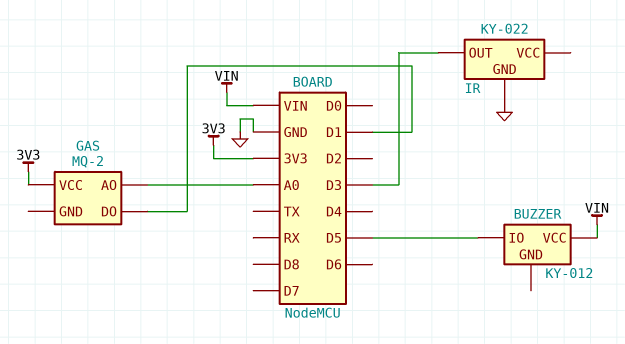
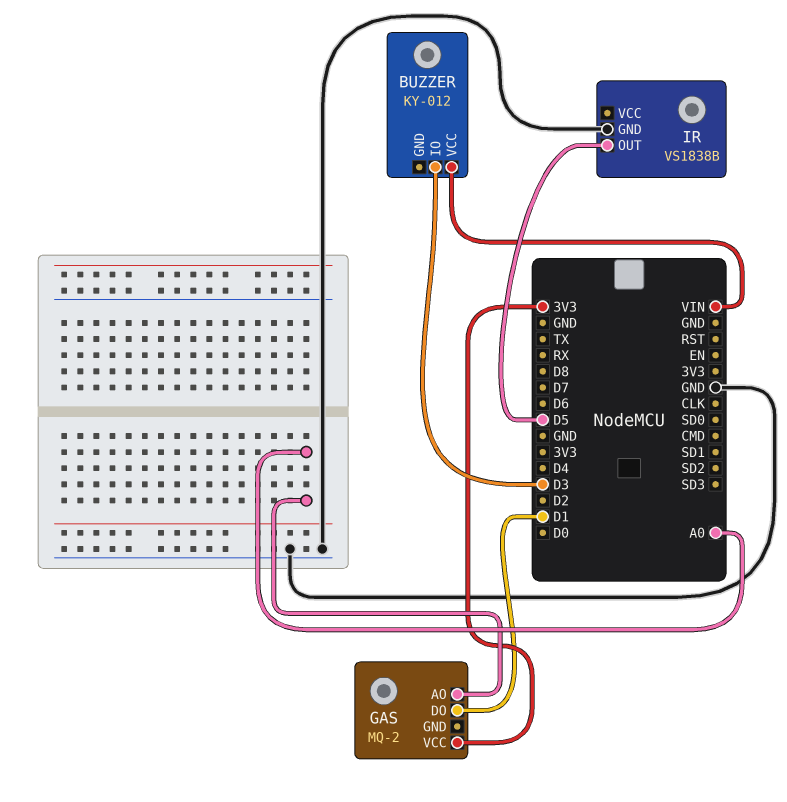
BUZZER pin IO: D5 -> D3
IR: KY-022 -> VS1838B
IR pin OUT: D3 -> D5

